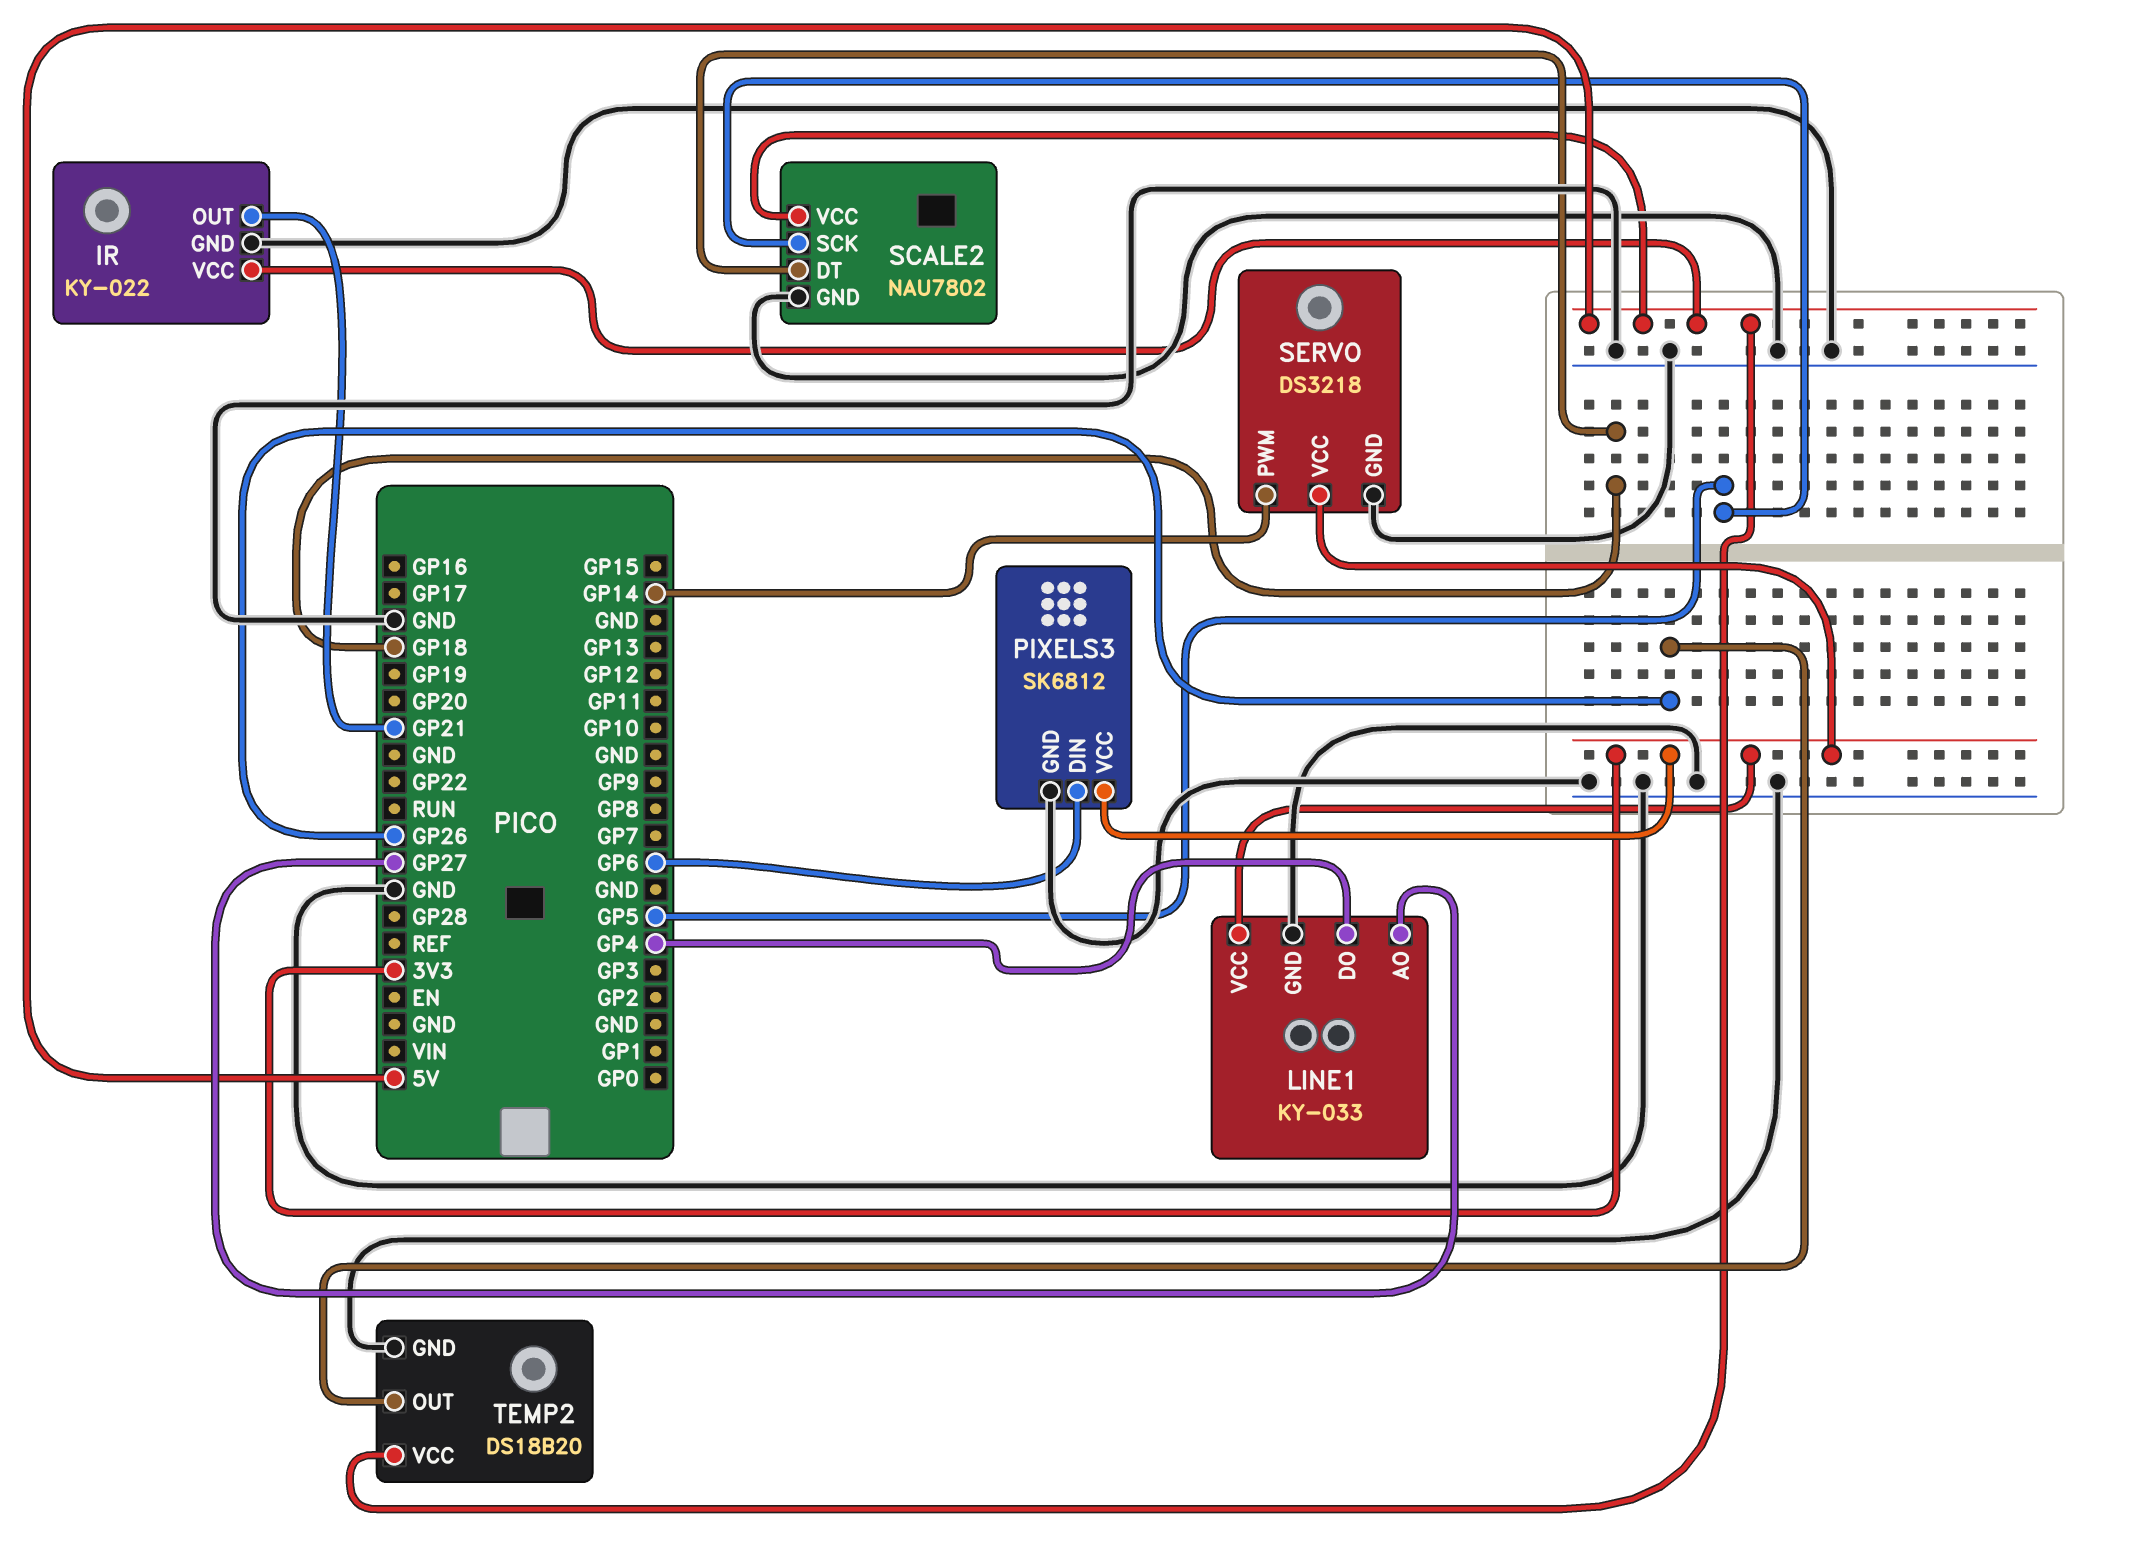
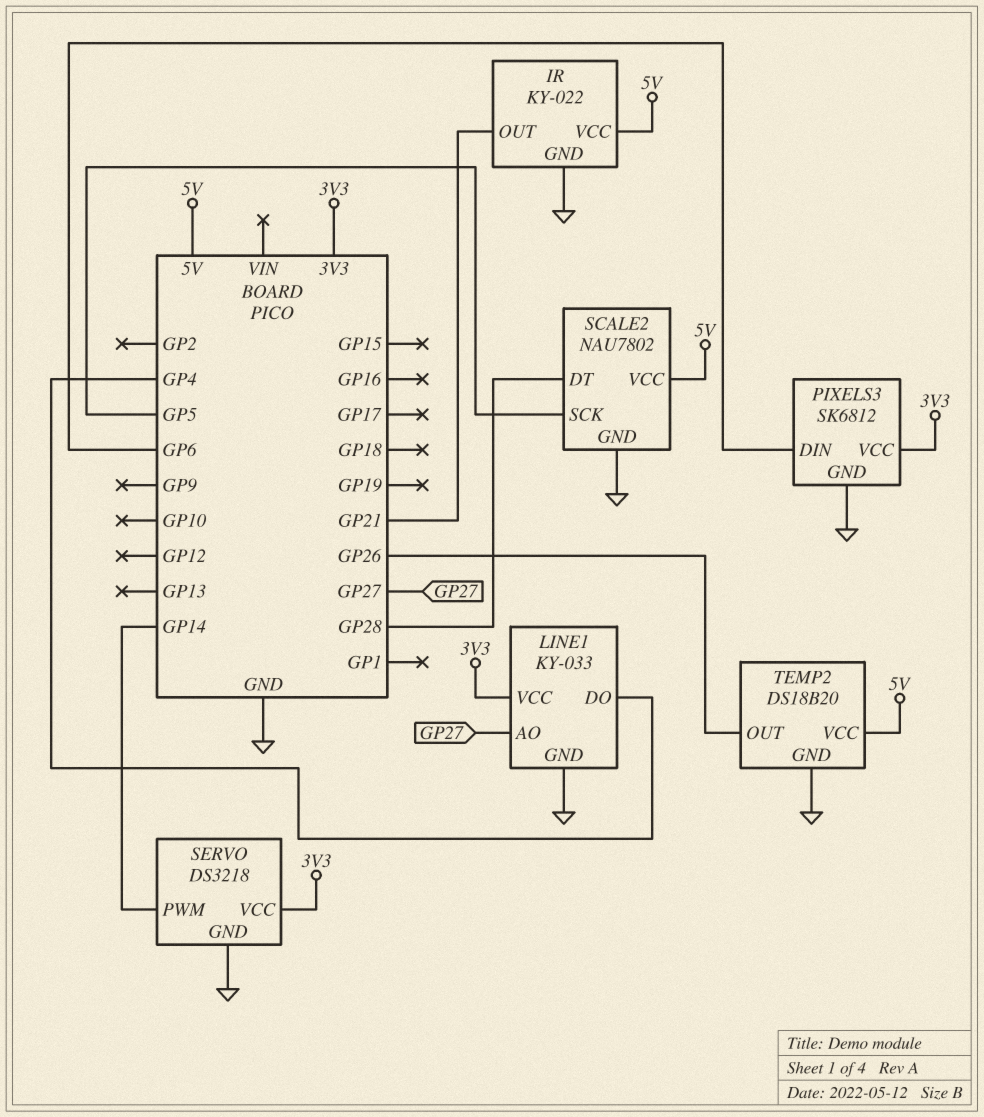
SCALE2 pin DT: GP18 -> GP28

